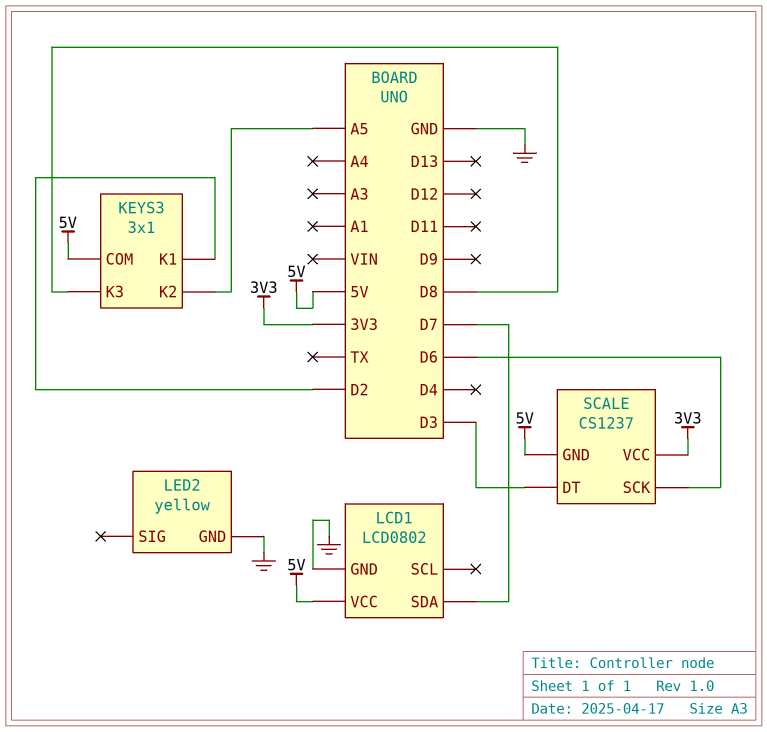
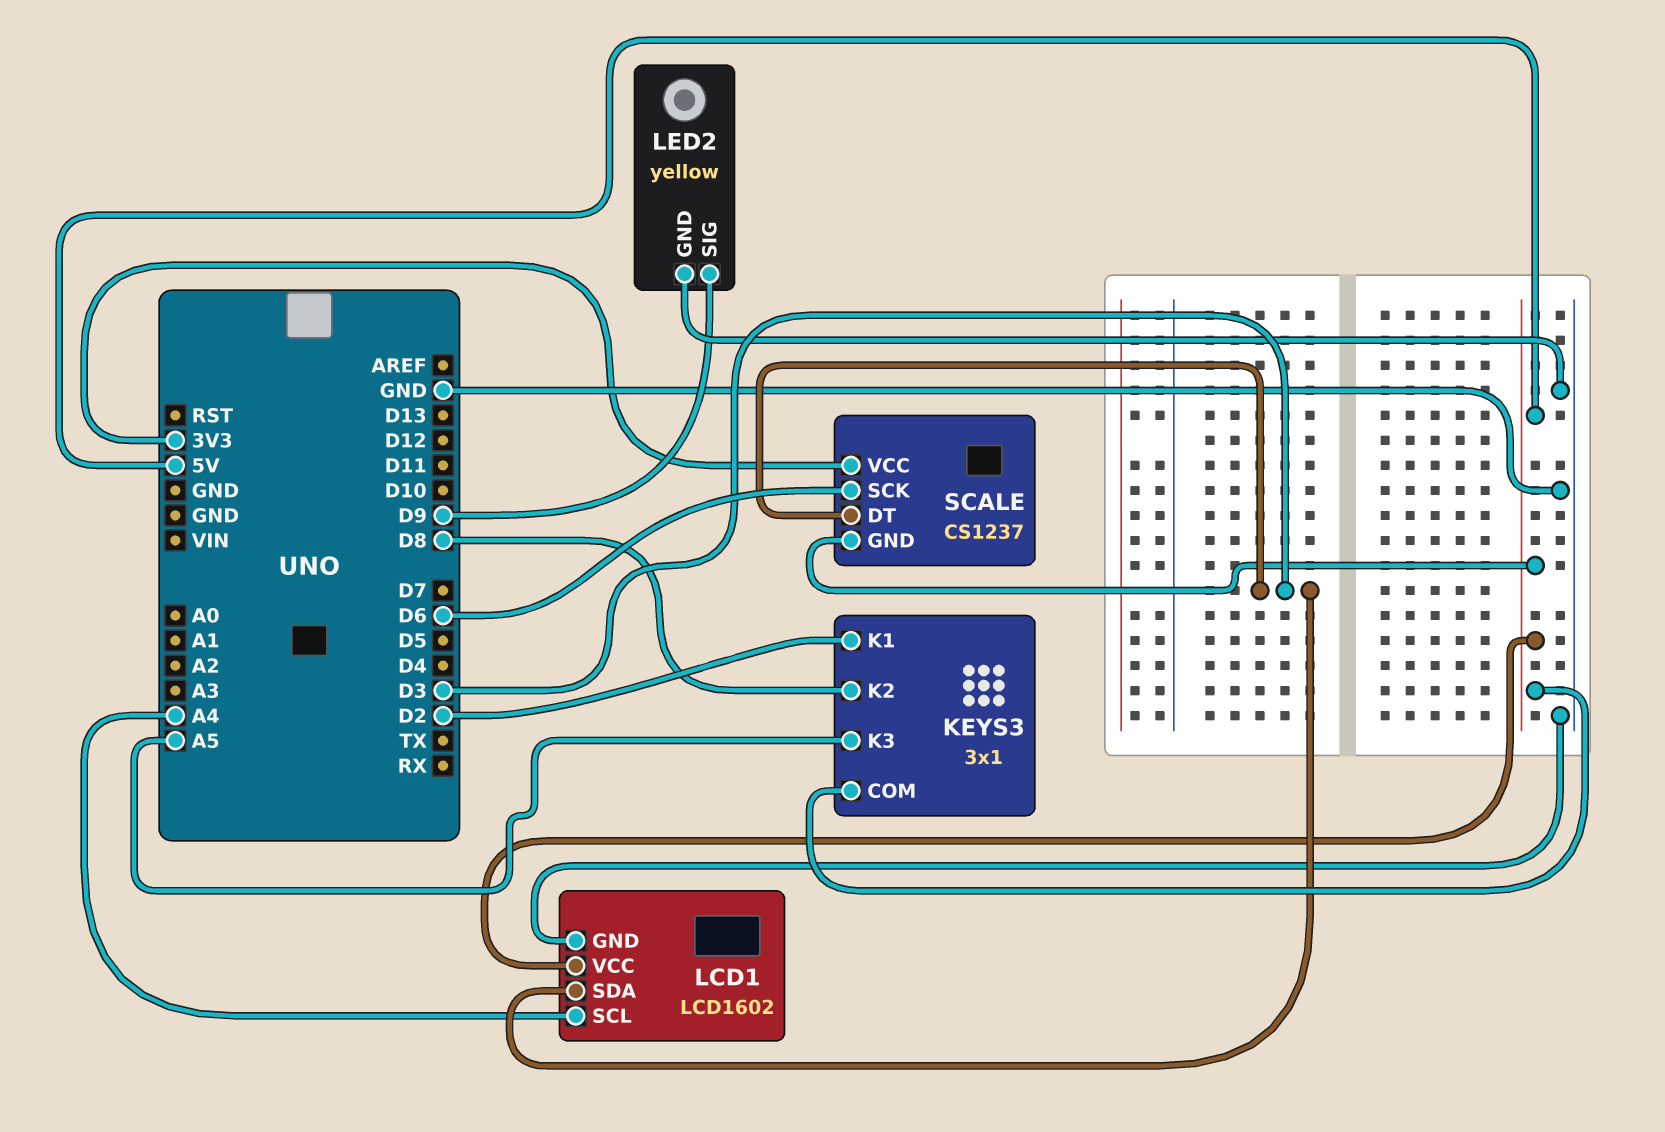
KEYS3 pin K2: A5 -> D8
KEYS3 pin K3: D8 -> A5
LCD1: LCD0802 -> LCD1602
LCD1 pin SCL: none -> A4
LCD1 pin SDA: D7 -> D3
LED2 pin SIG: none -> D9

